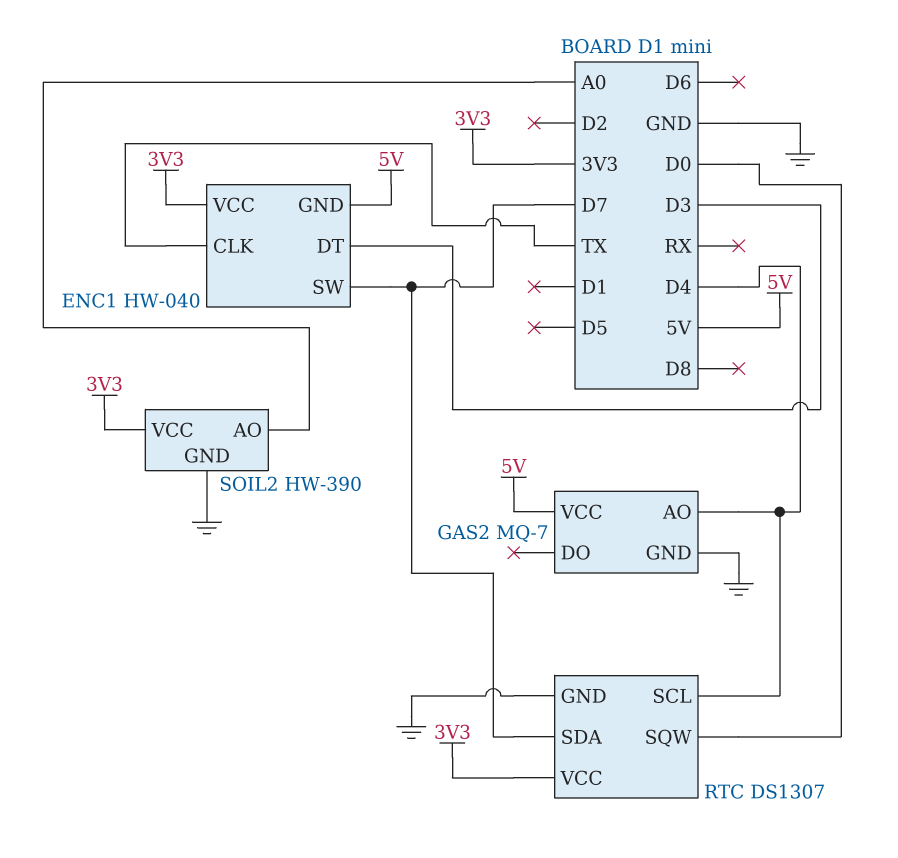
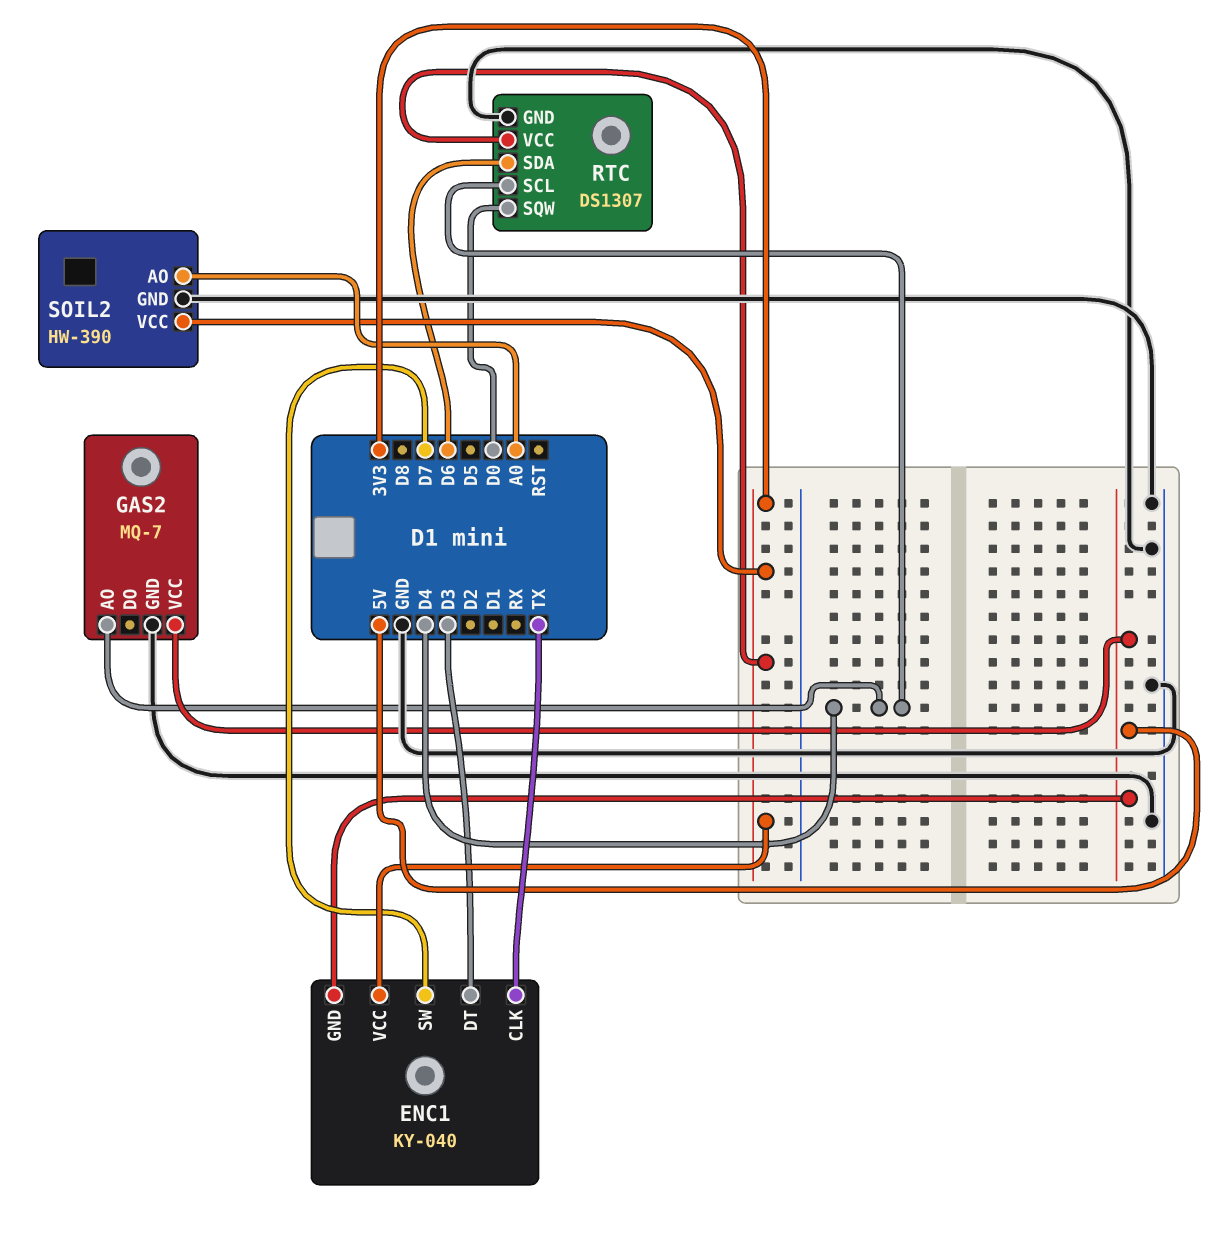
ENC1: HW-040 -> KY-040
RTC pin SDA: D7 -> D6

